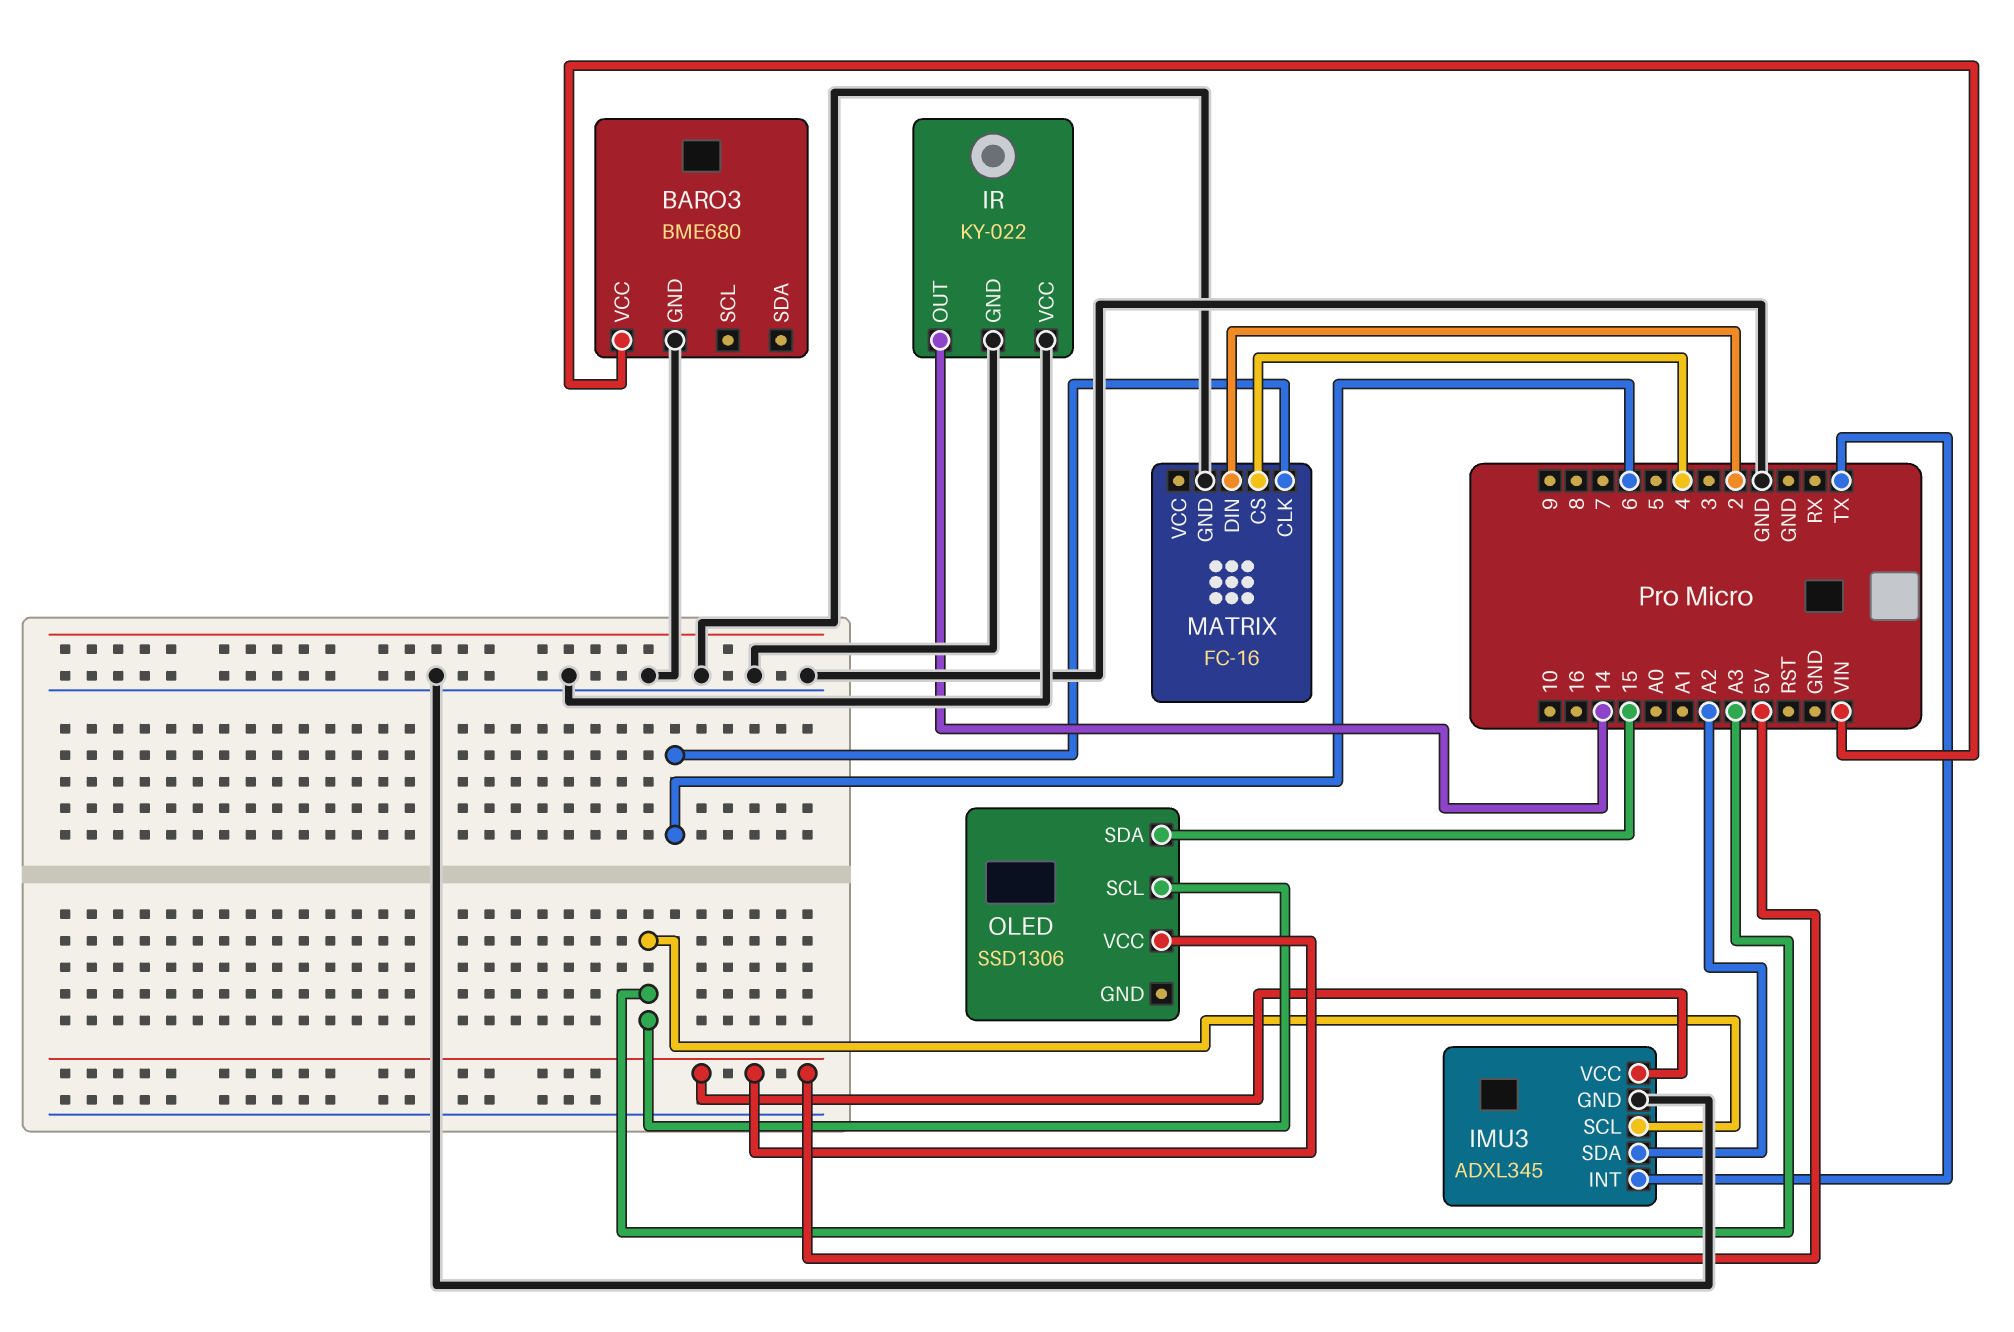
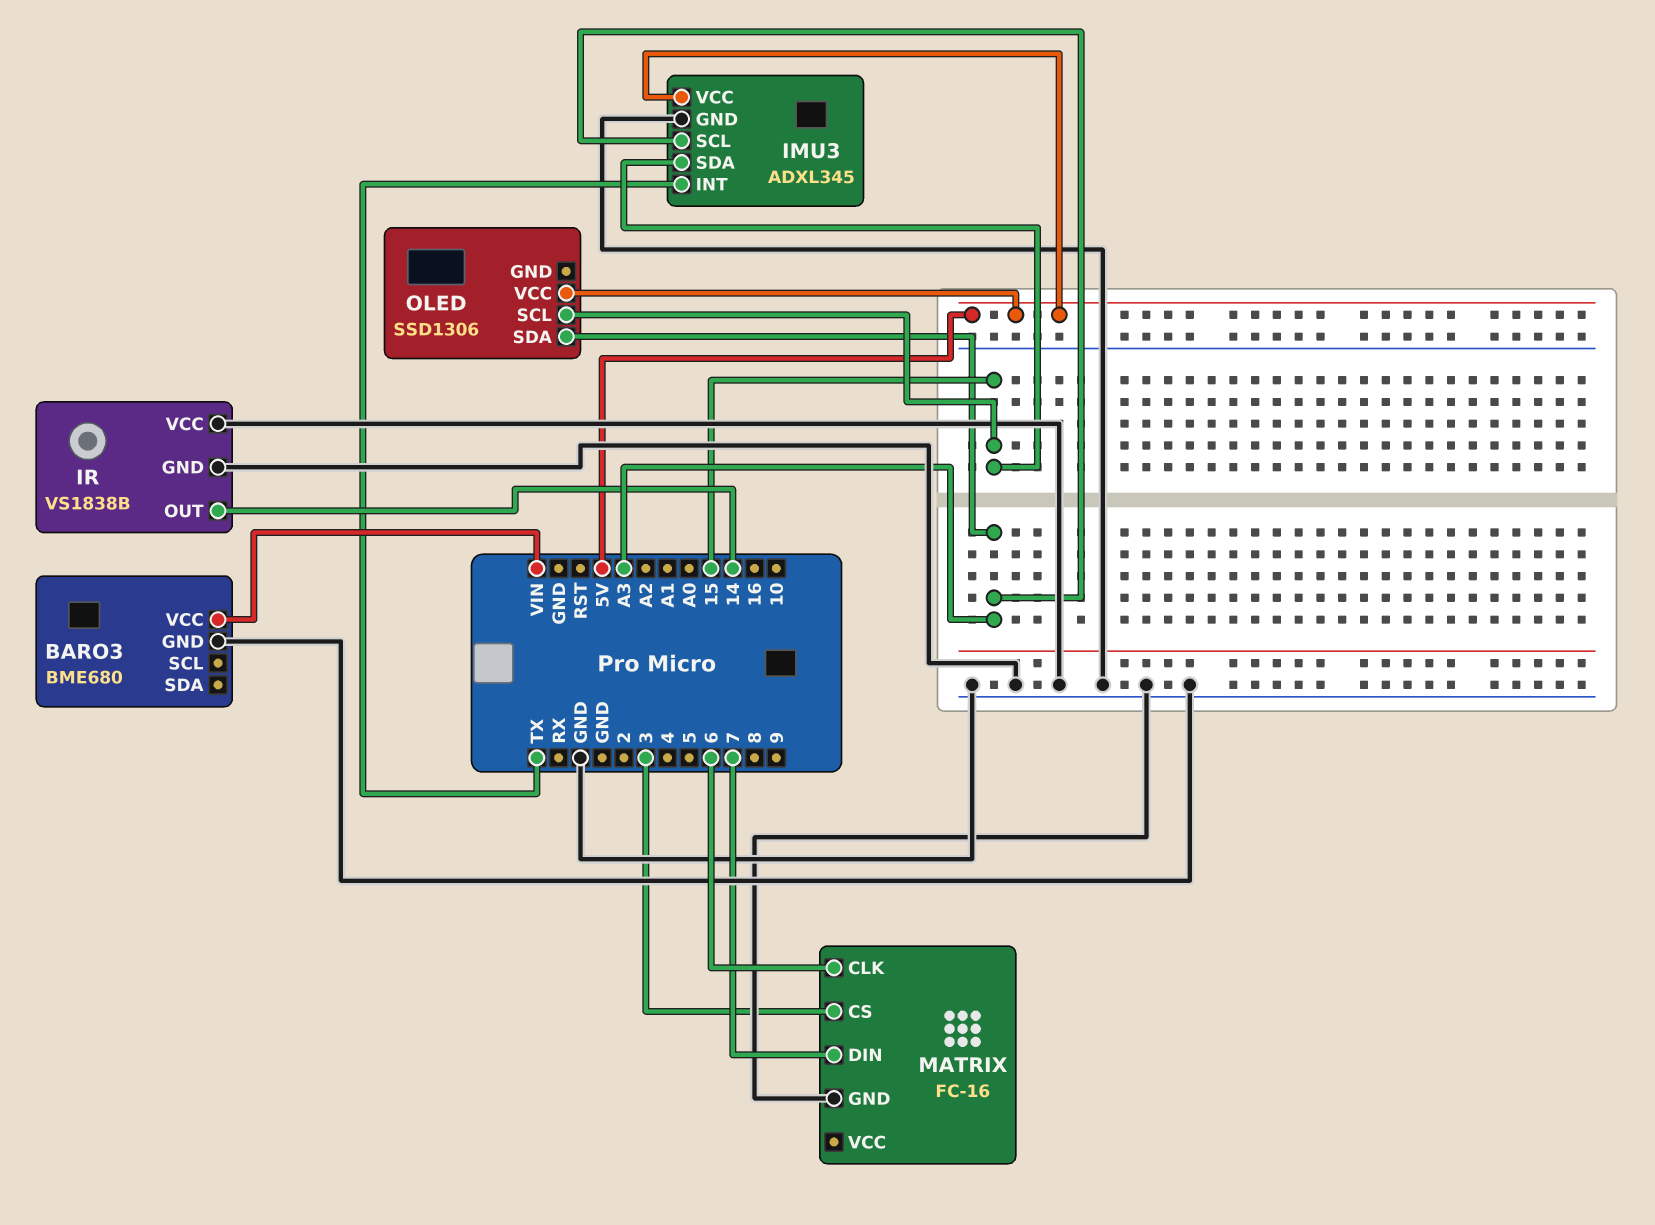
IMU3 pin SDA: A2 -> 15
IR: KY-022 -> VS1838B
MATRIX pin CS: 4 -> 3
MATRIX pin DIN: 2 -> 7
OLED pin SCL: A3 -> 15
OLED pin SDA: 15 -> A3

